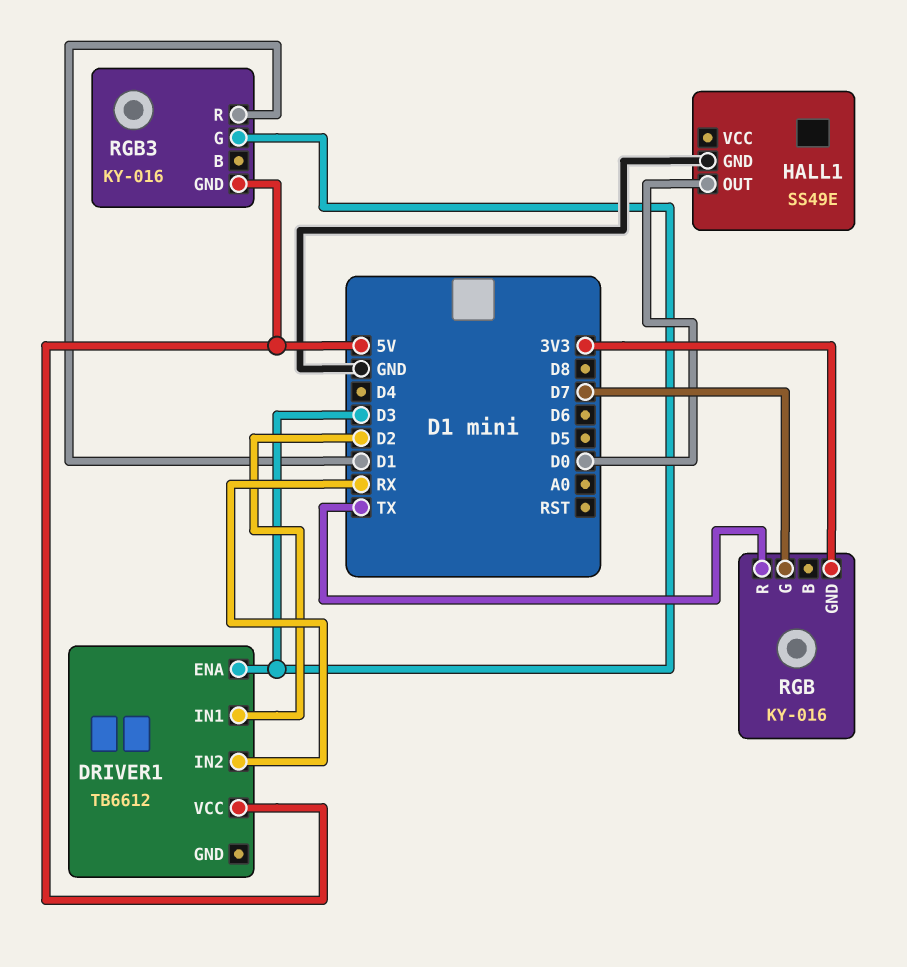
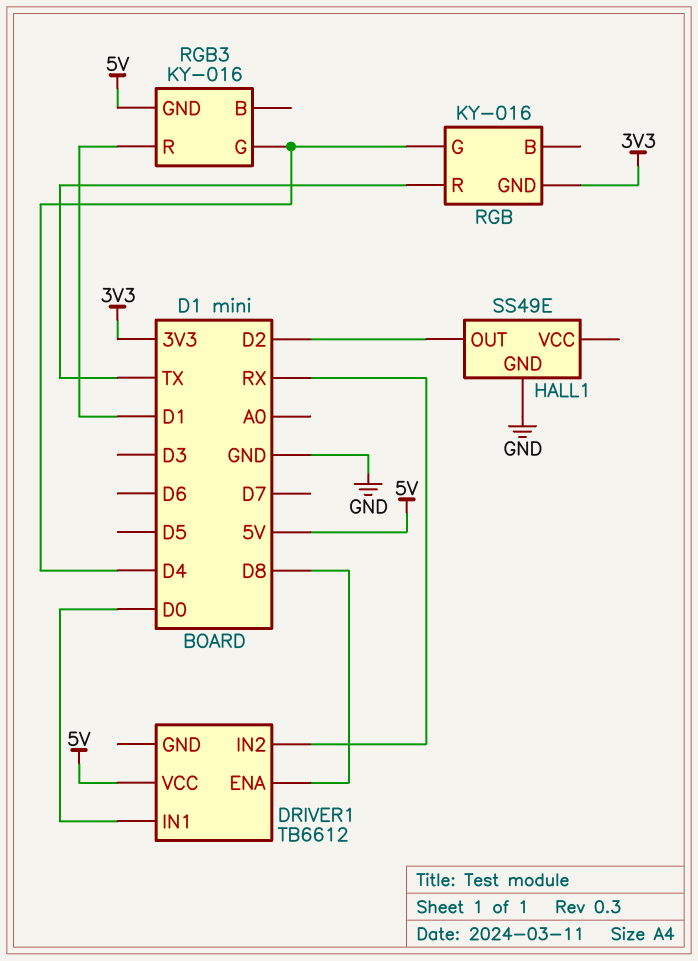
DRIVER1 pin ENA: D3 -> D8
DRIVER1 pin IN1: D2 -> D0
HALL1 pin OUT: D0 -> D2
RGB pin G: D7 -> D4
RGB3 pin G: D3 -> D4

